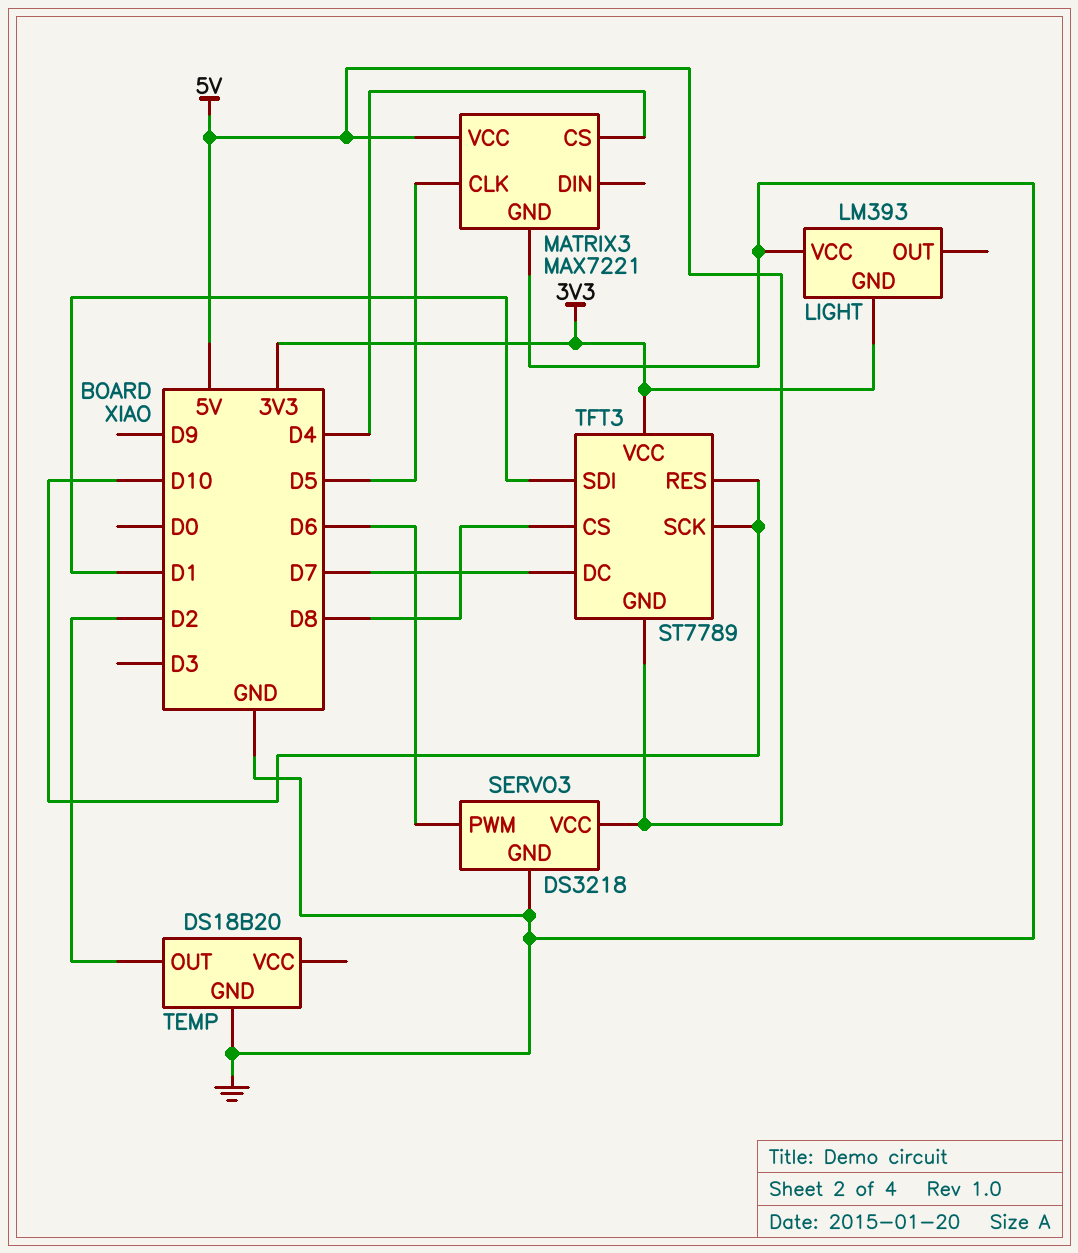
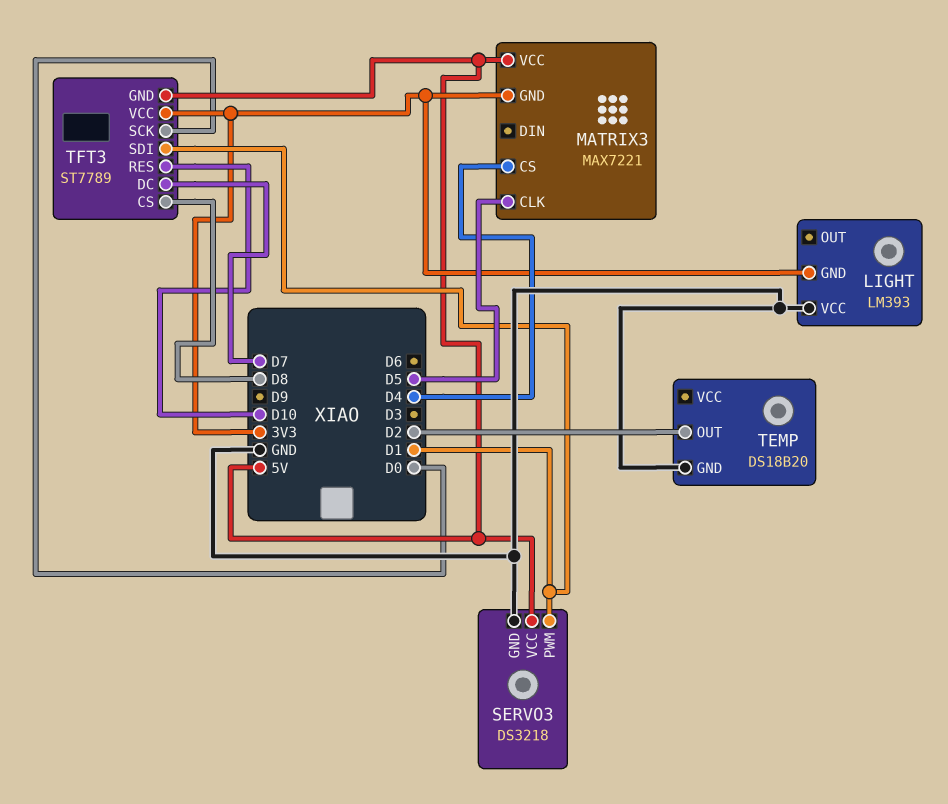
MATRIX3 pin GND: GND -> 3V3
SERVO3 pin PWM: D6 -> D1
TFT3 pin SCK: D10 -> D0

